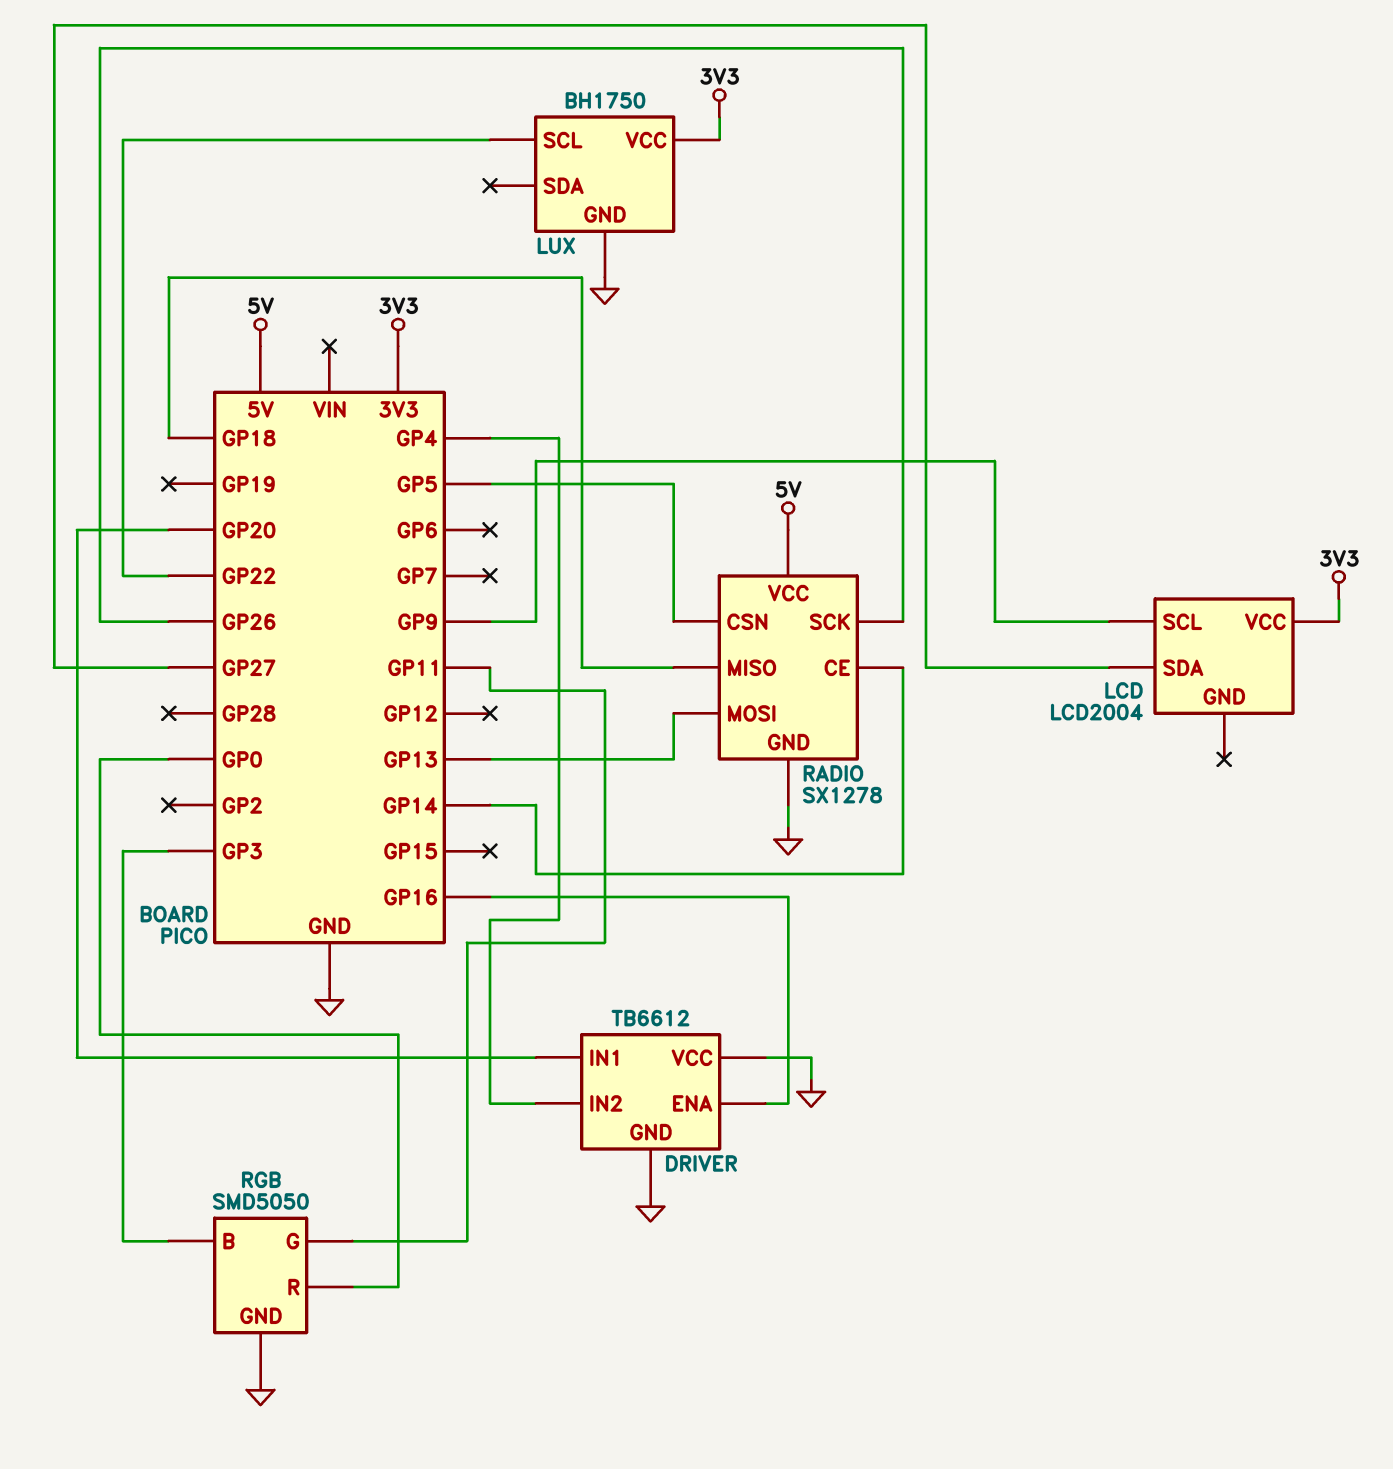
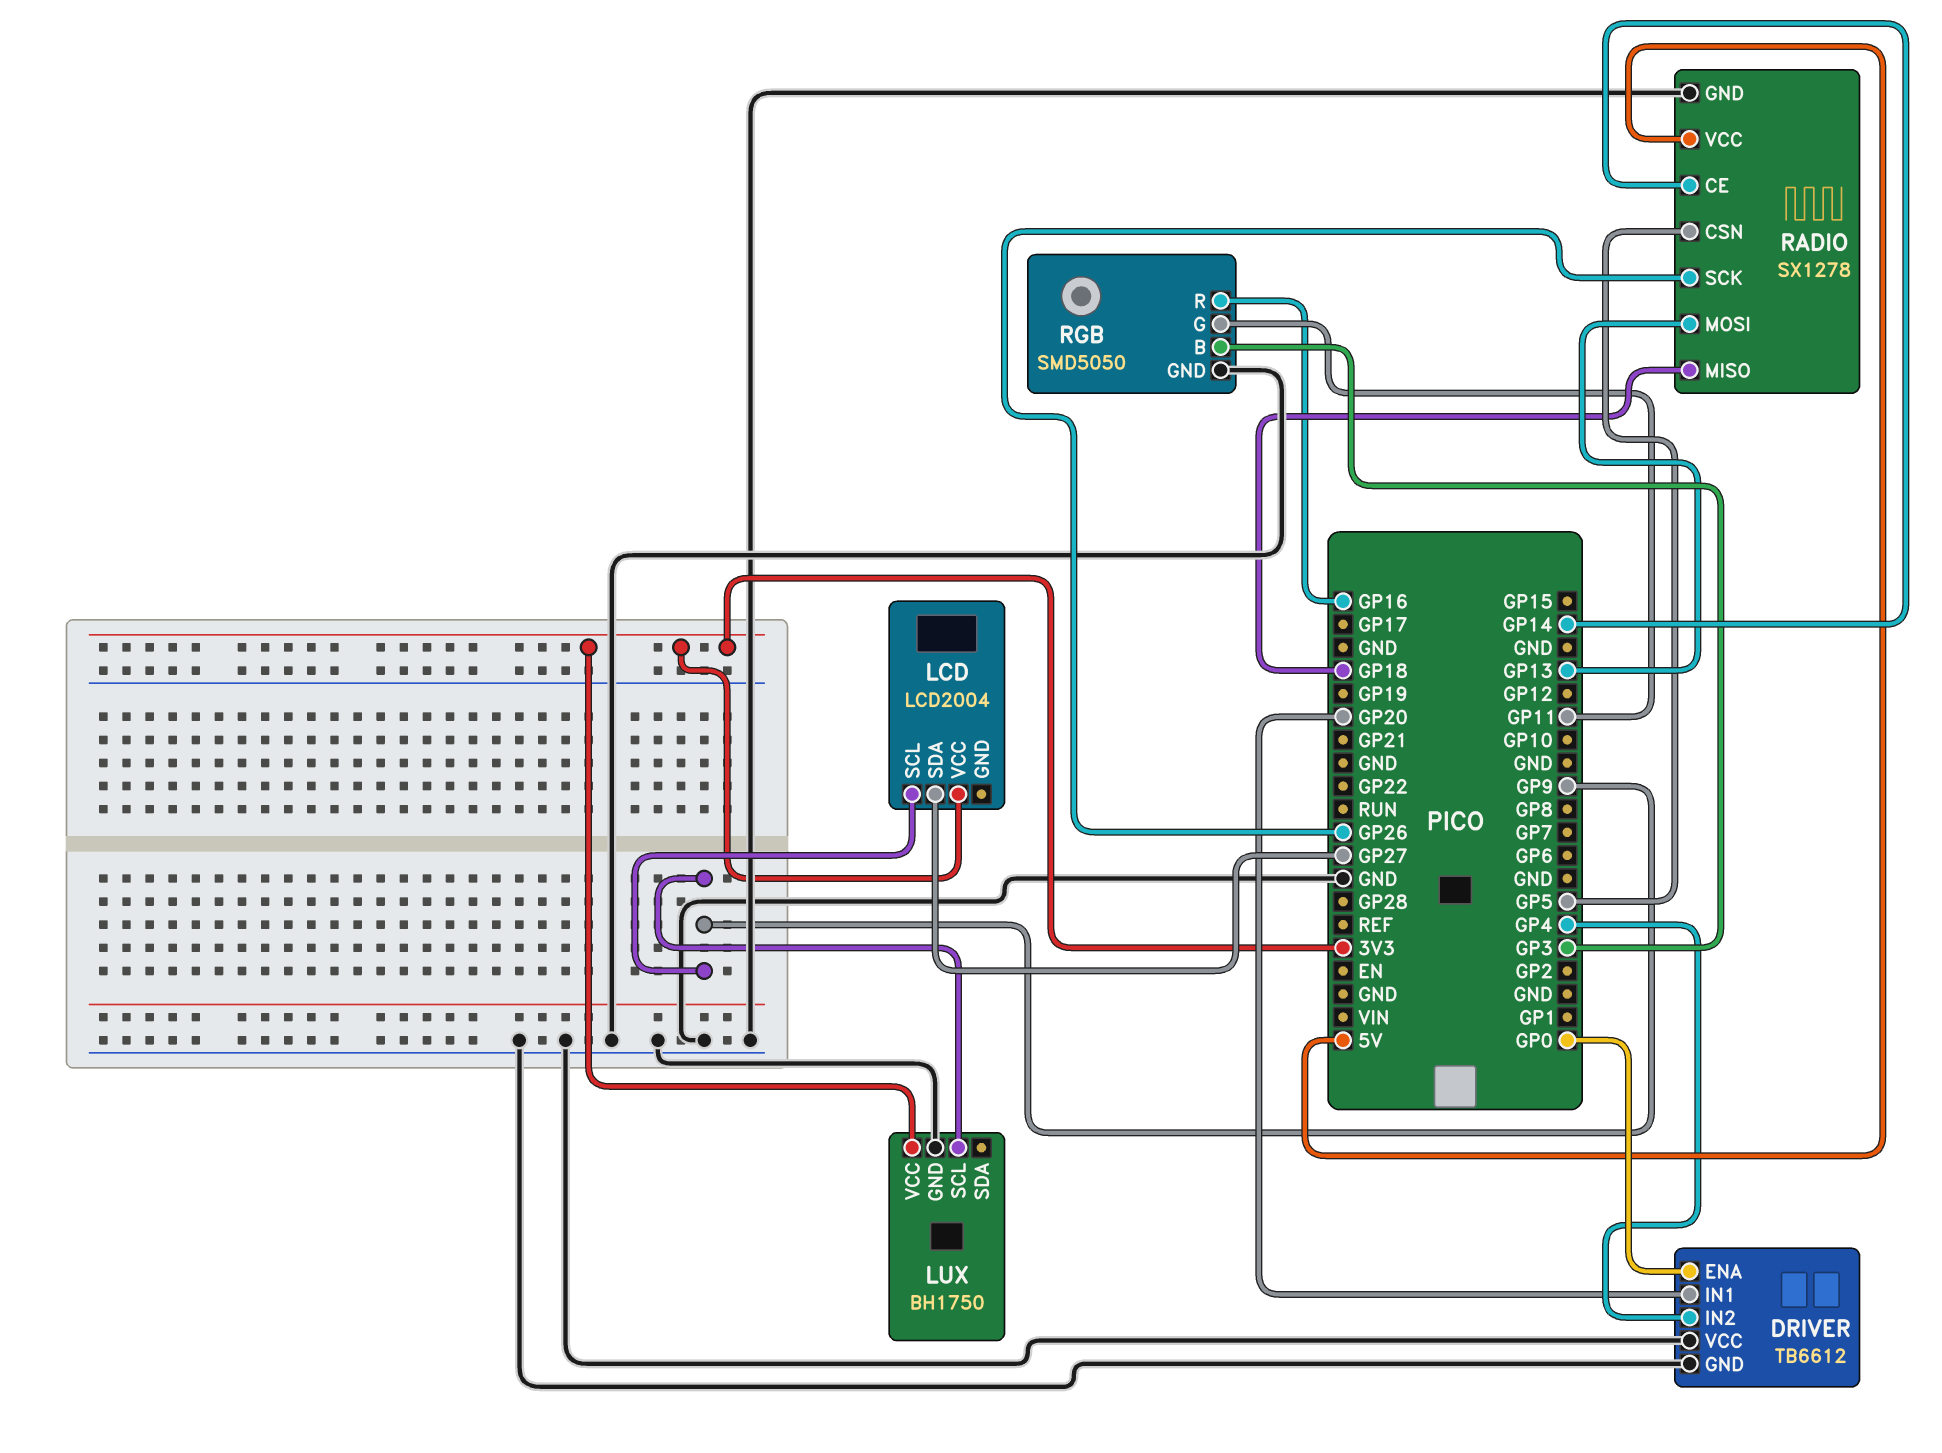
DRIVER pin ENA: GP16 -> GP0
LUX pin SCL: GP22 -> GP9
RGB pin R: GP0 -> GP16

